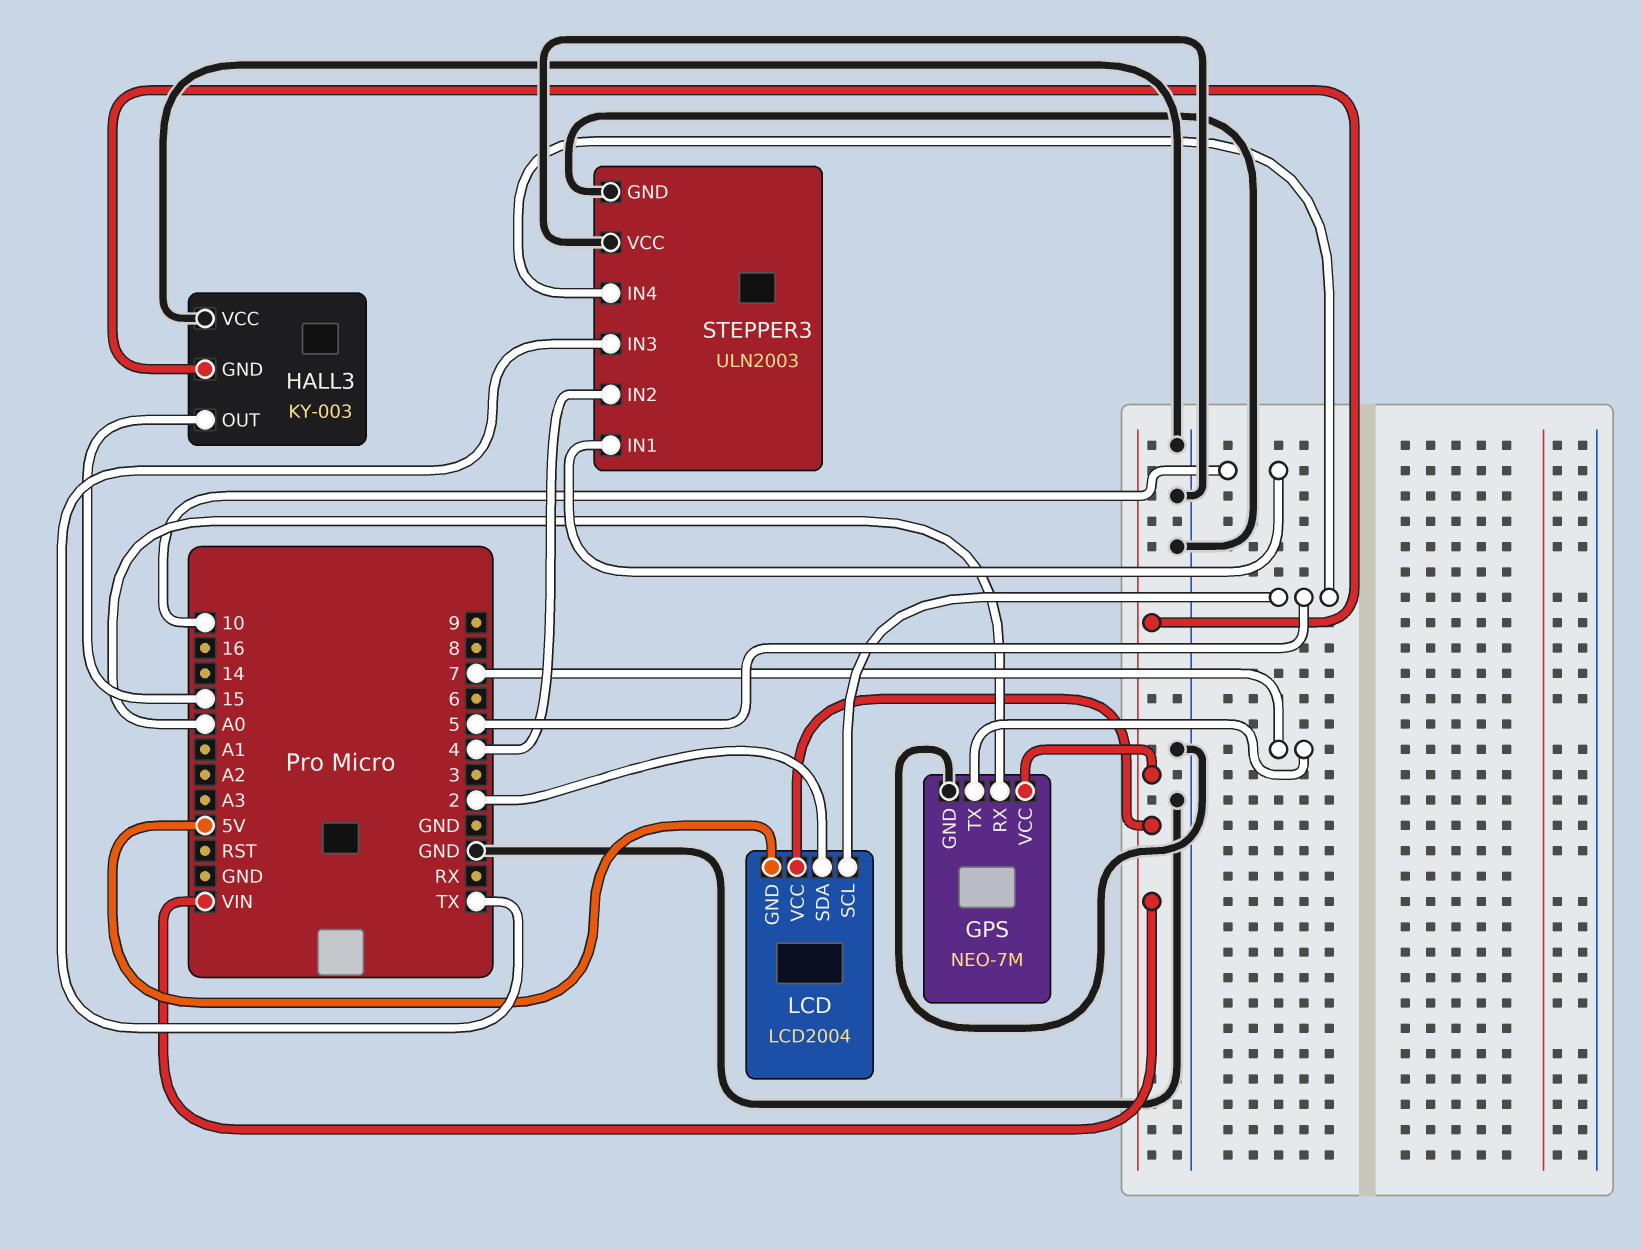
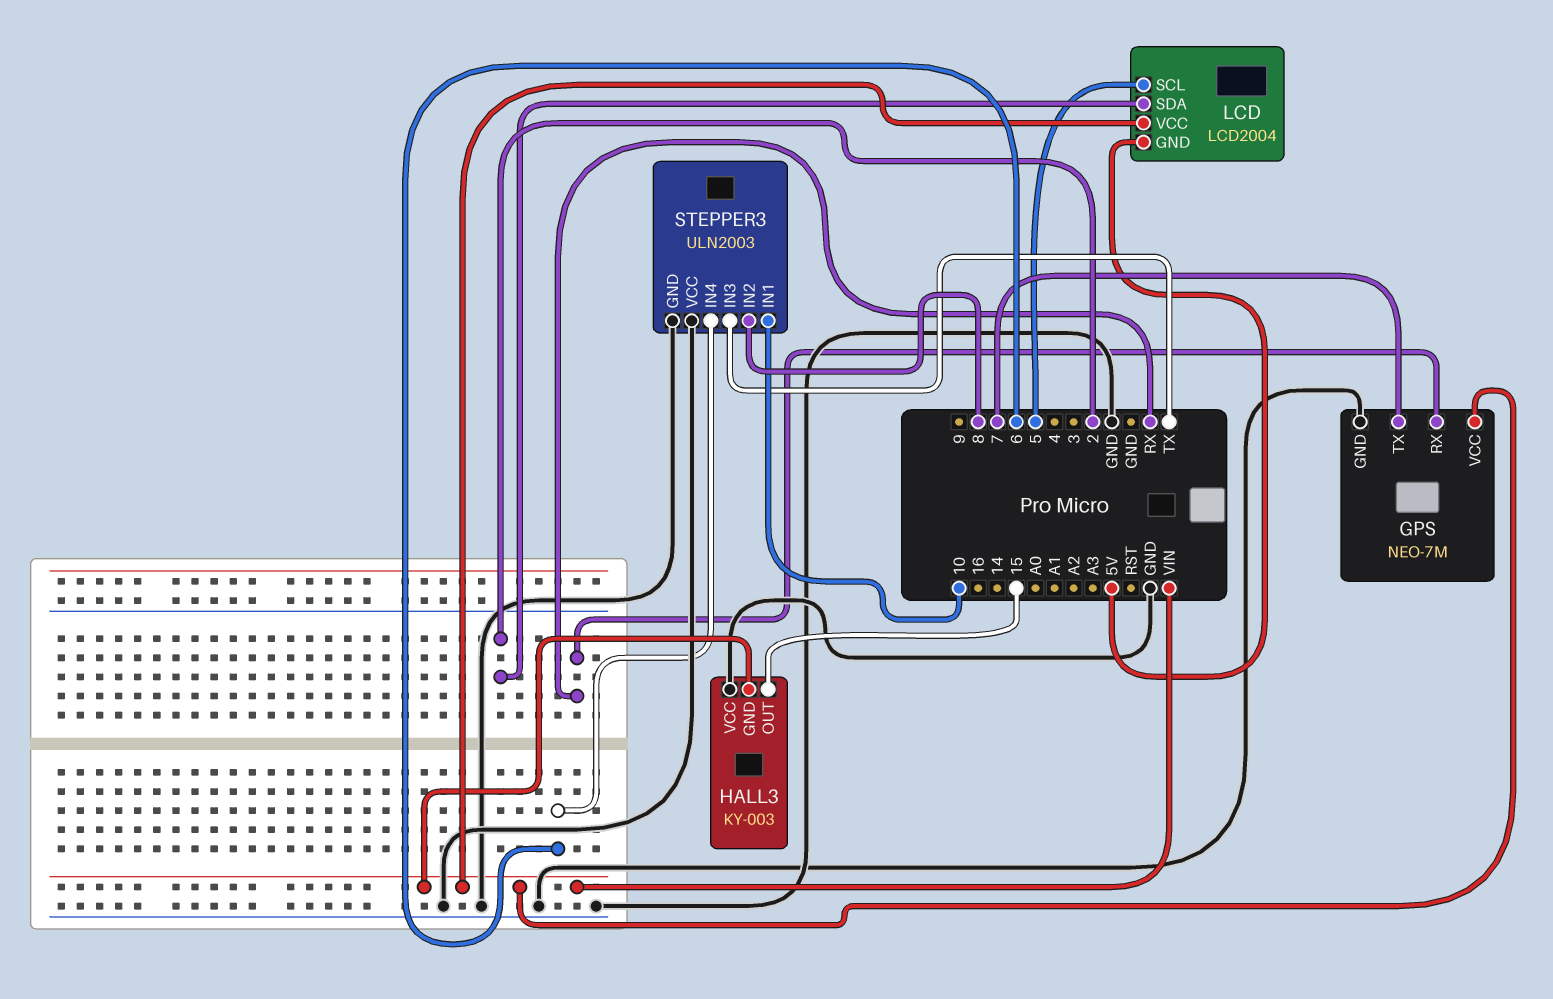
GPS pin RX: A0 -> RX
STEPPER3 pin IN2: 4 -> 8
STEPPER3 pin IN4: 5 -> 6

